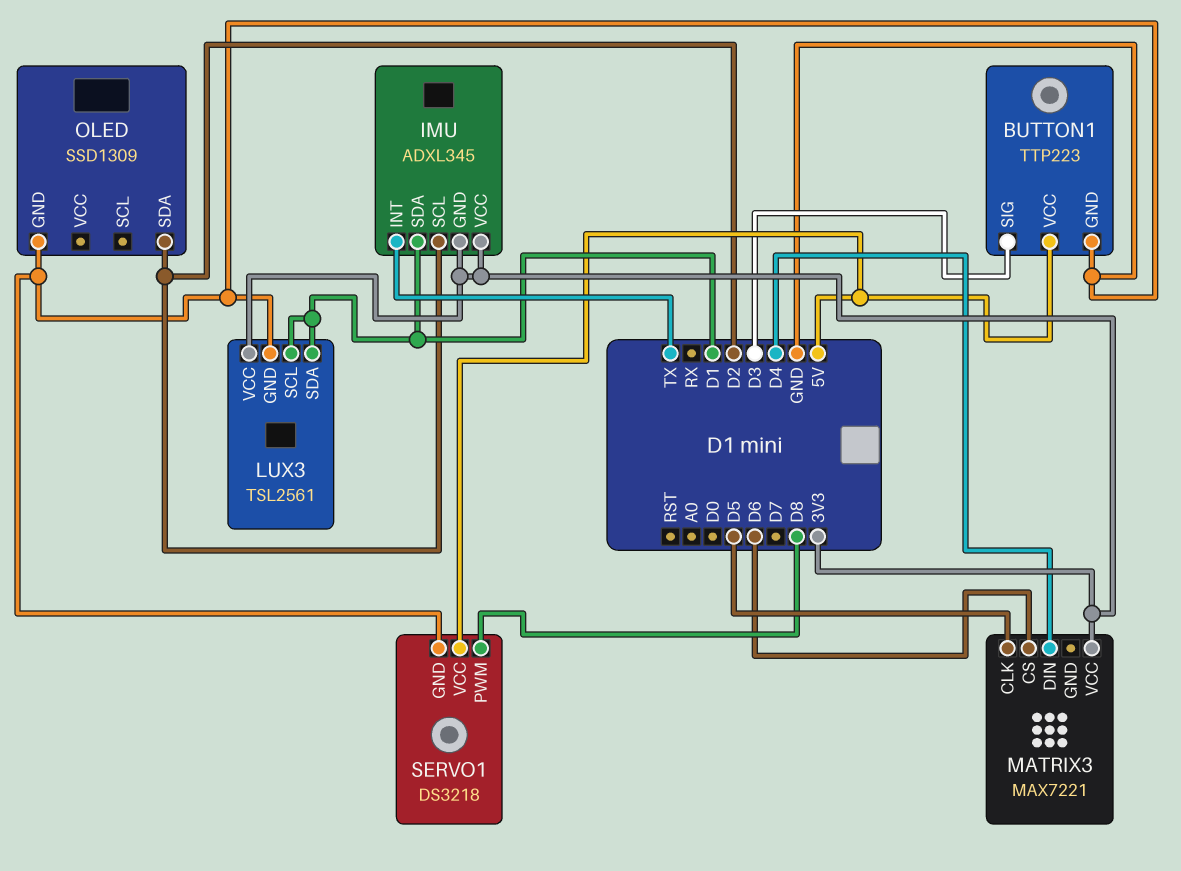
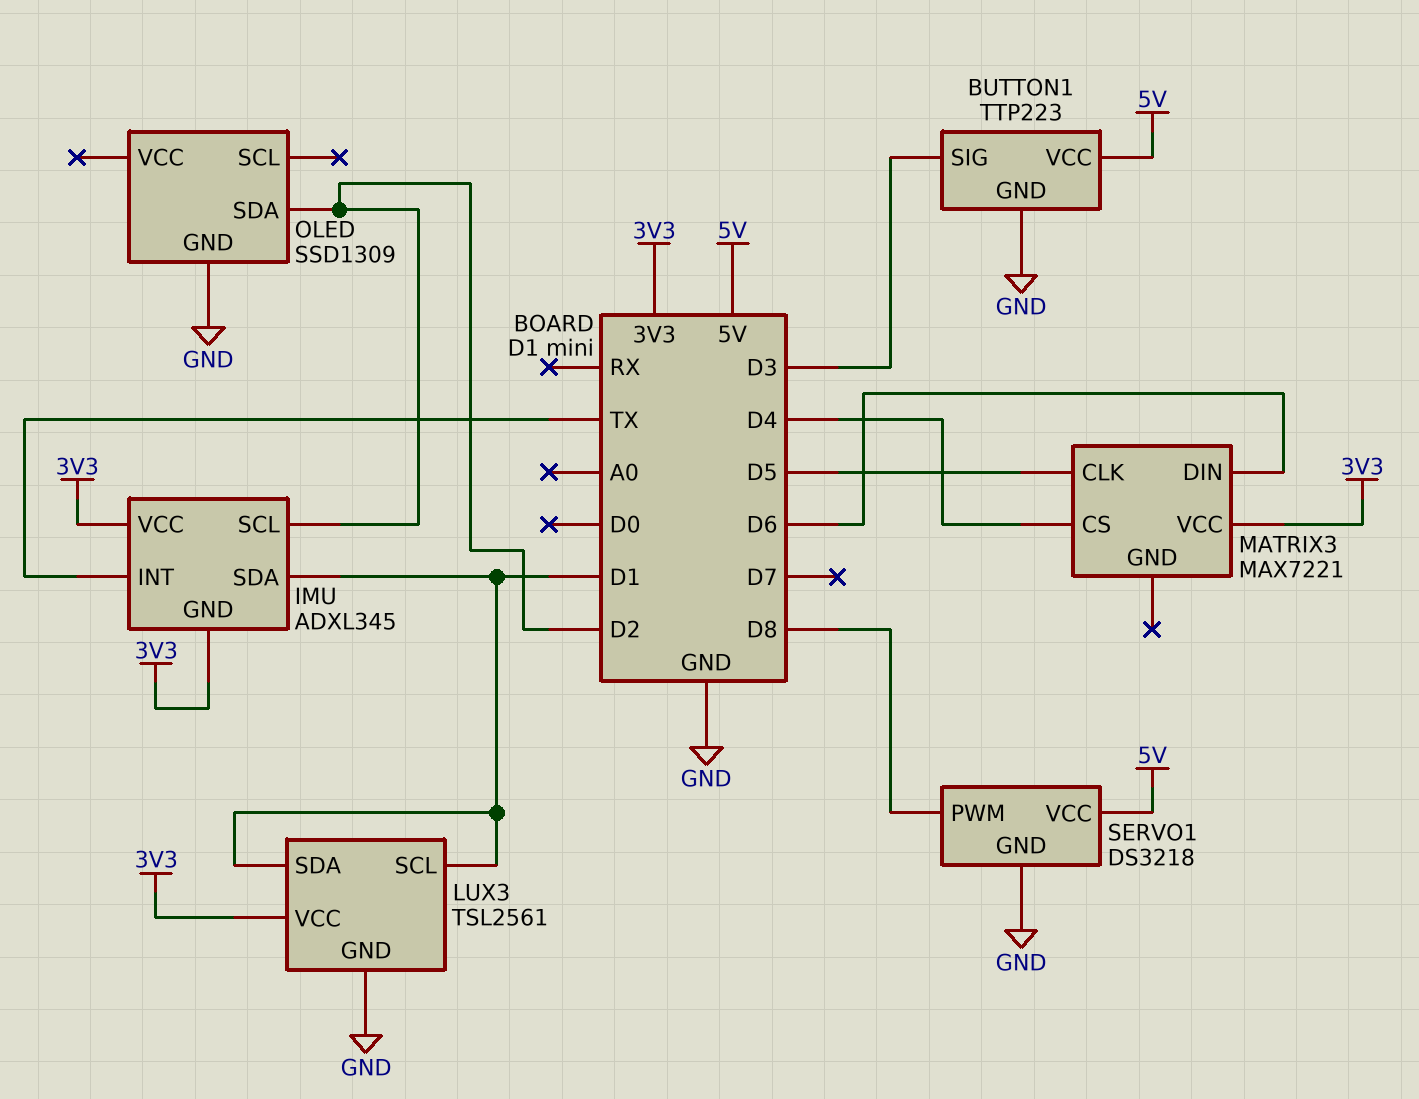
MATRIX3 pin CS: D6 -> D4
MATRIX3 pin DIN: D4 -> D6

